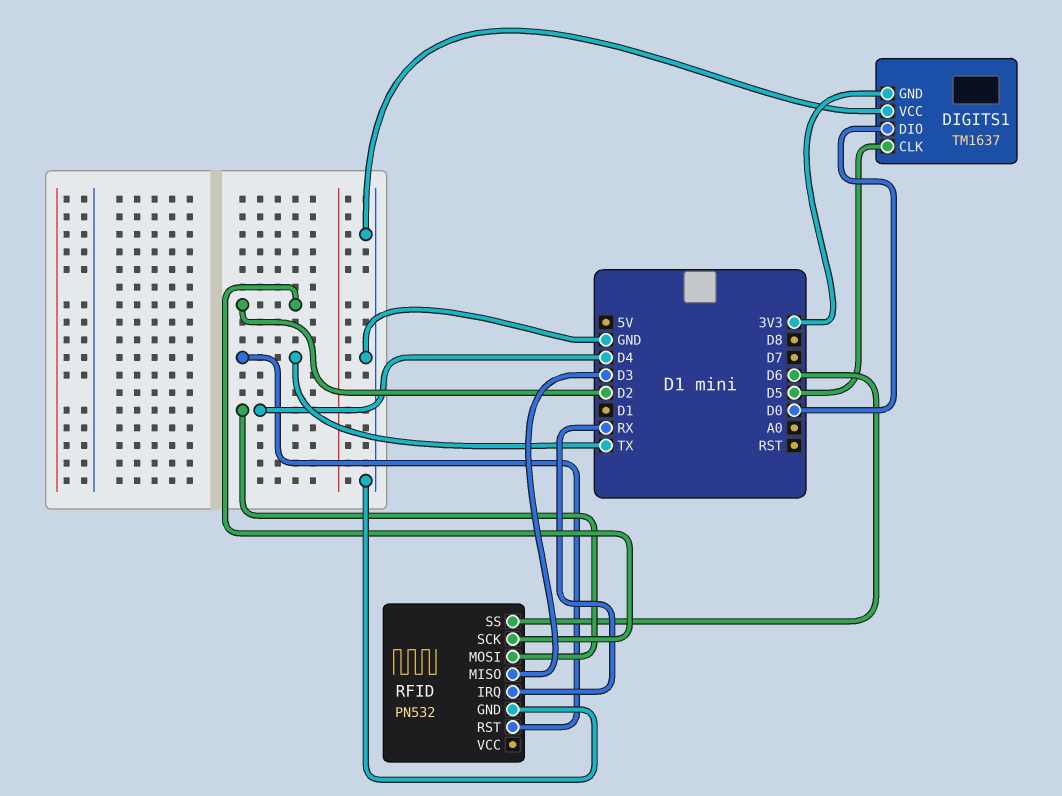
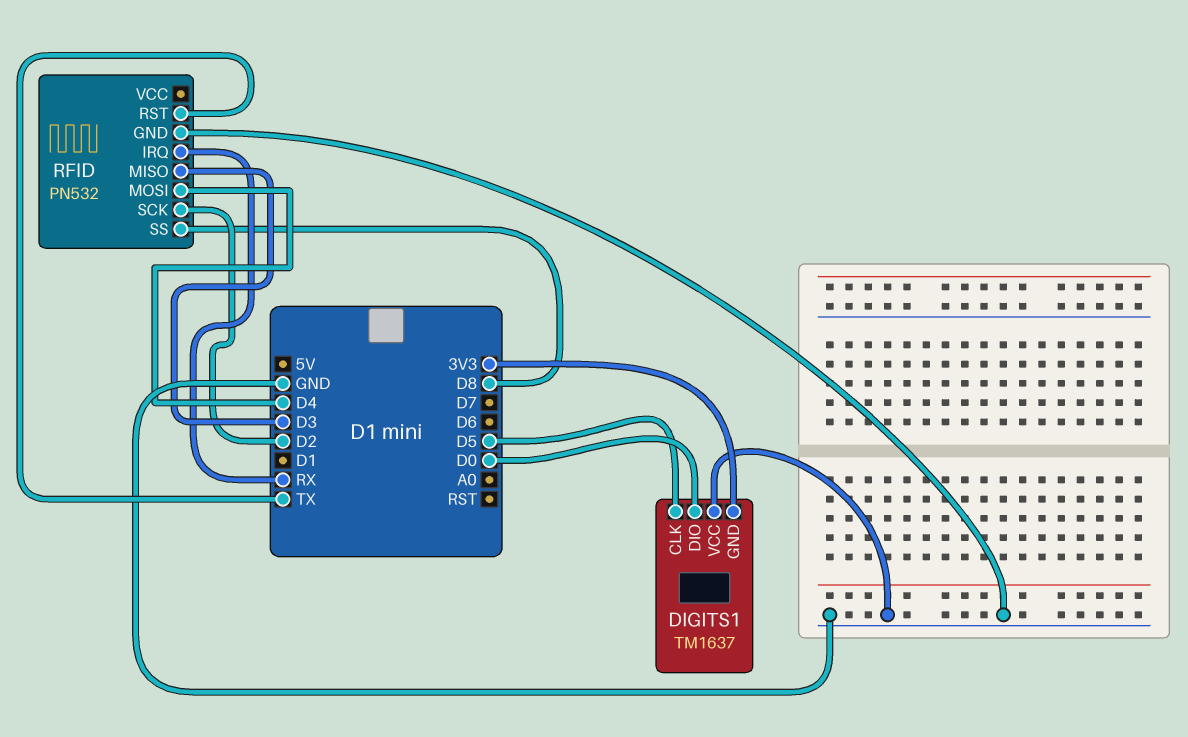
RFID pin SS: D6 -> D8

